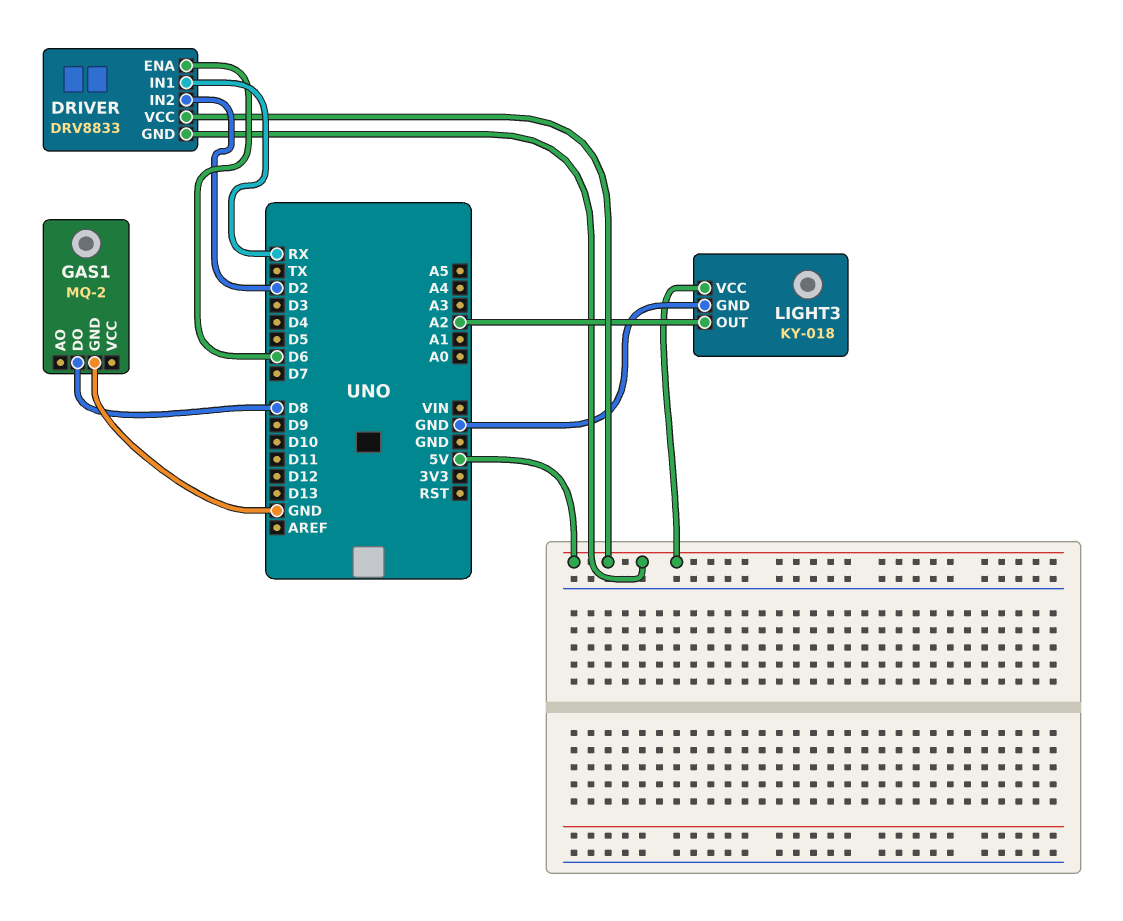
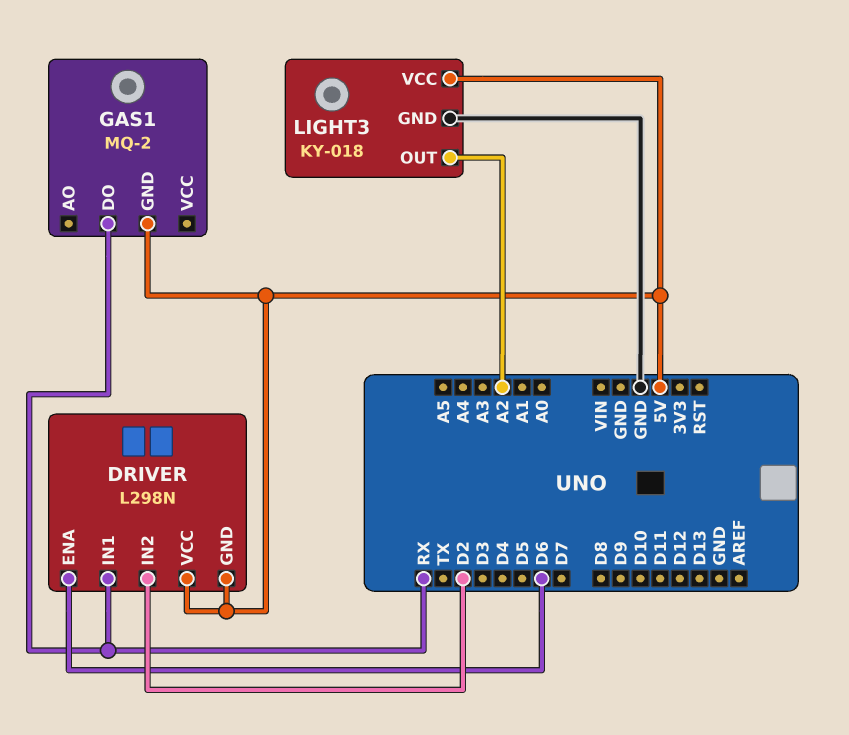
DRIVER: DRV8833 -> L298N
GAS1 pin DO: D8 -> RX
GAS1 pin GND: GND -> 5V

